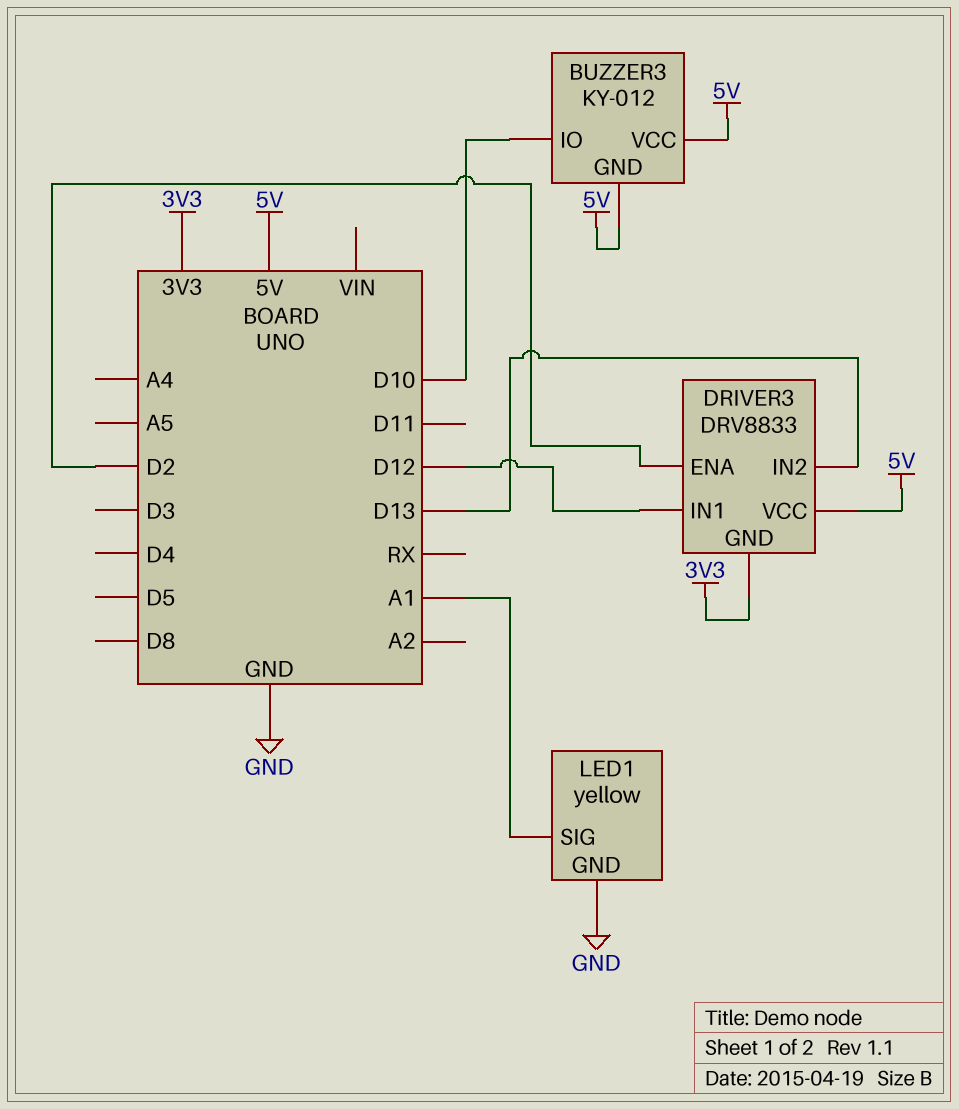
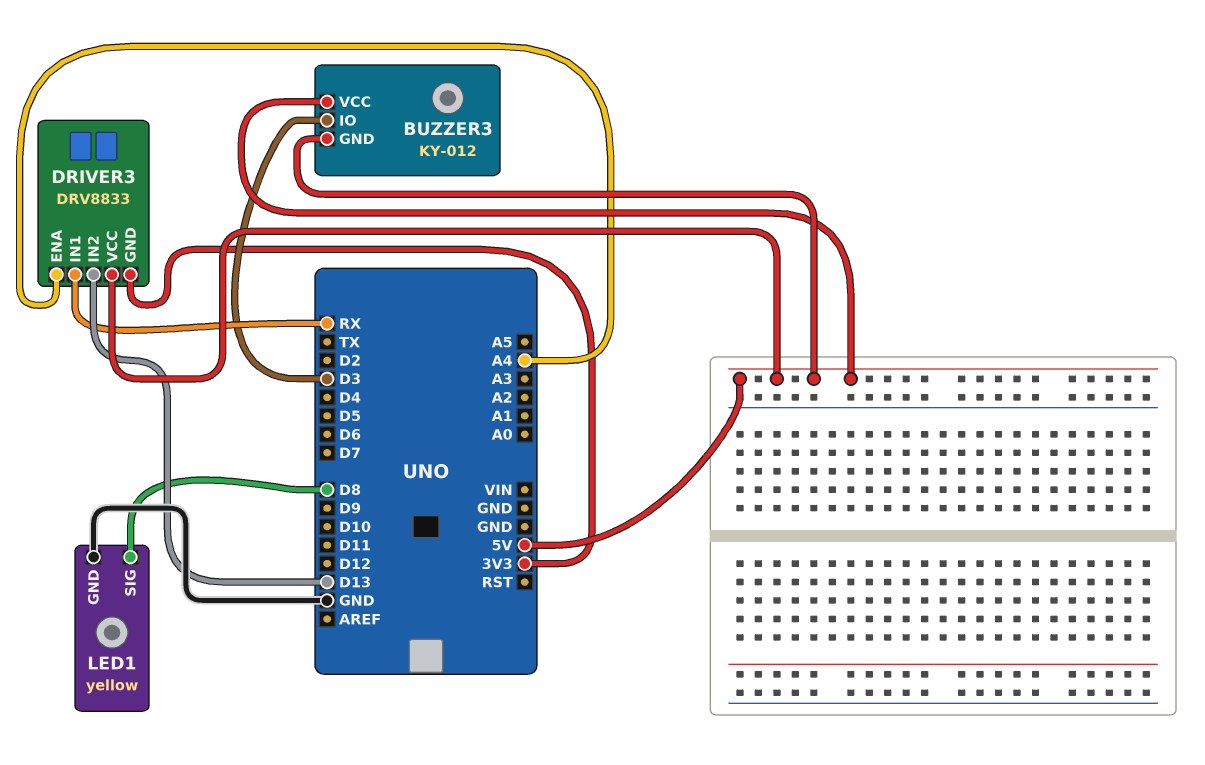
BUZZER3 pin IO: D10 -> D3
DRIVER3 pin ENA: D2 -> A4
DRIVER3 pin IN1: D12 -> RX
LED1 pin SIG: A1 -> D8

